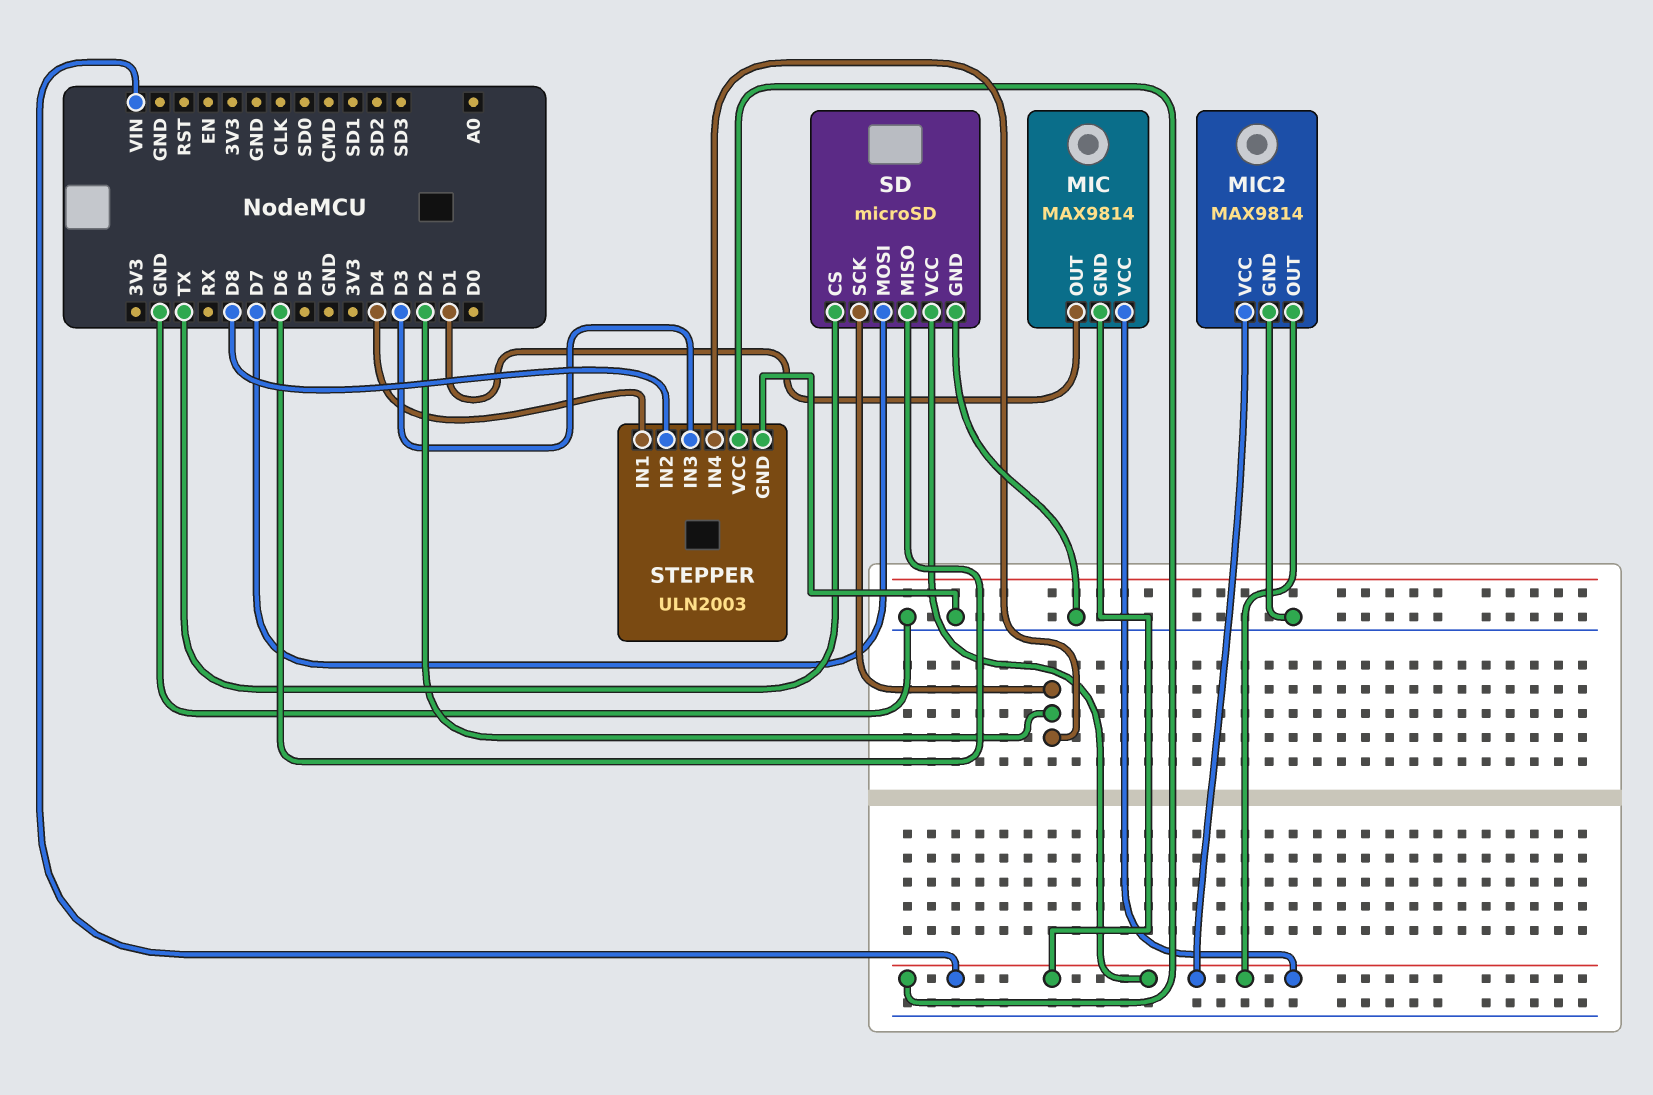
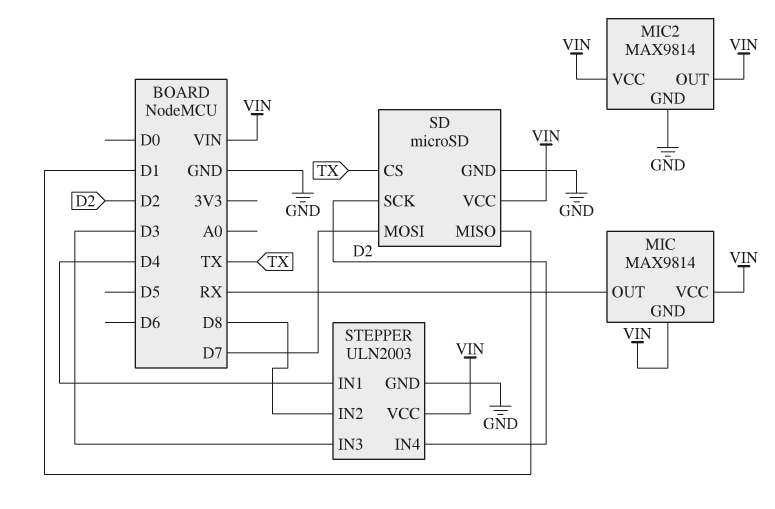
MIC pin OUT: D1 -> RX
SD pin MISO: D6 -> D1

